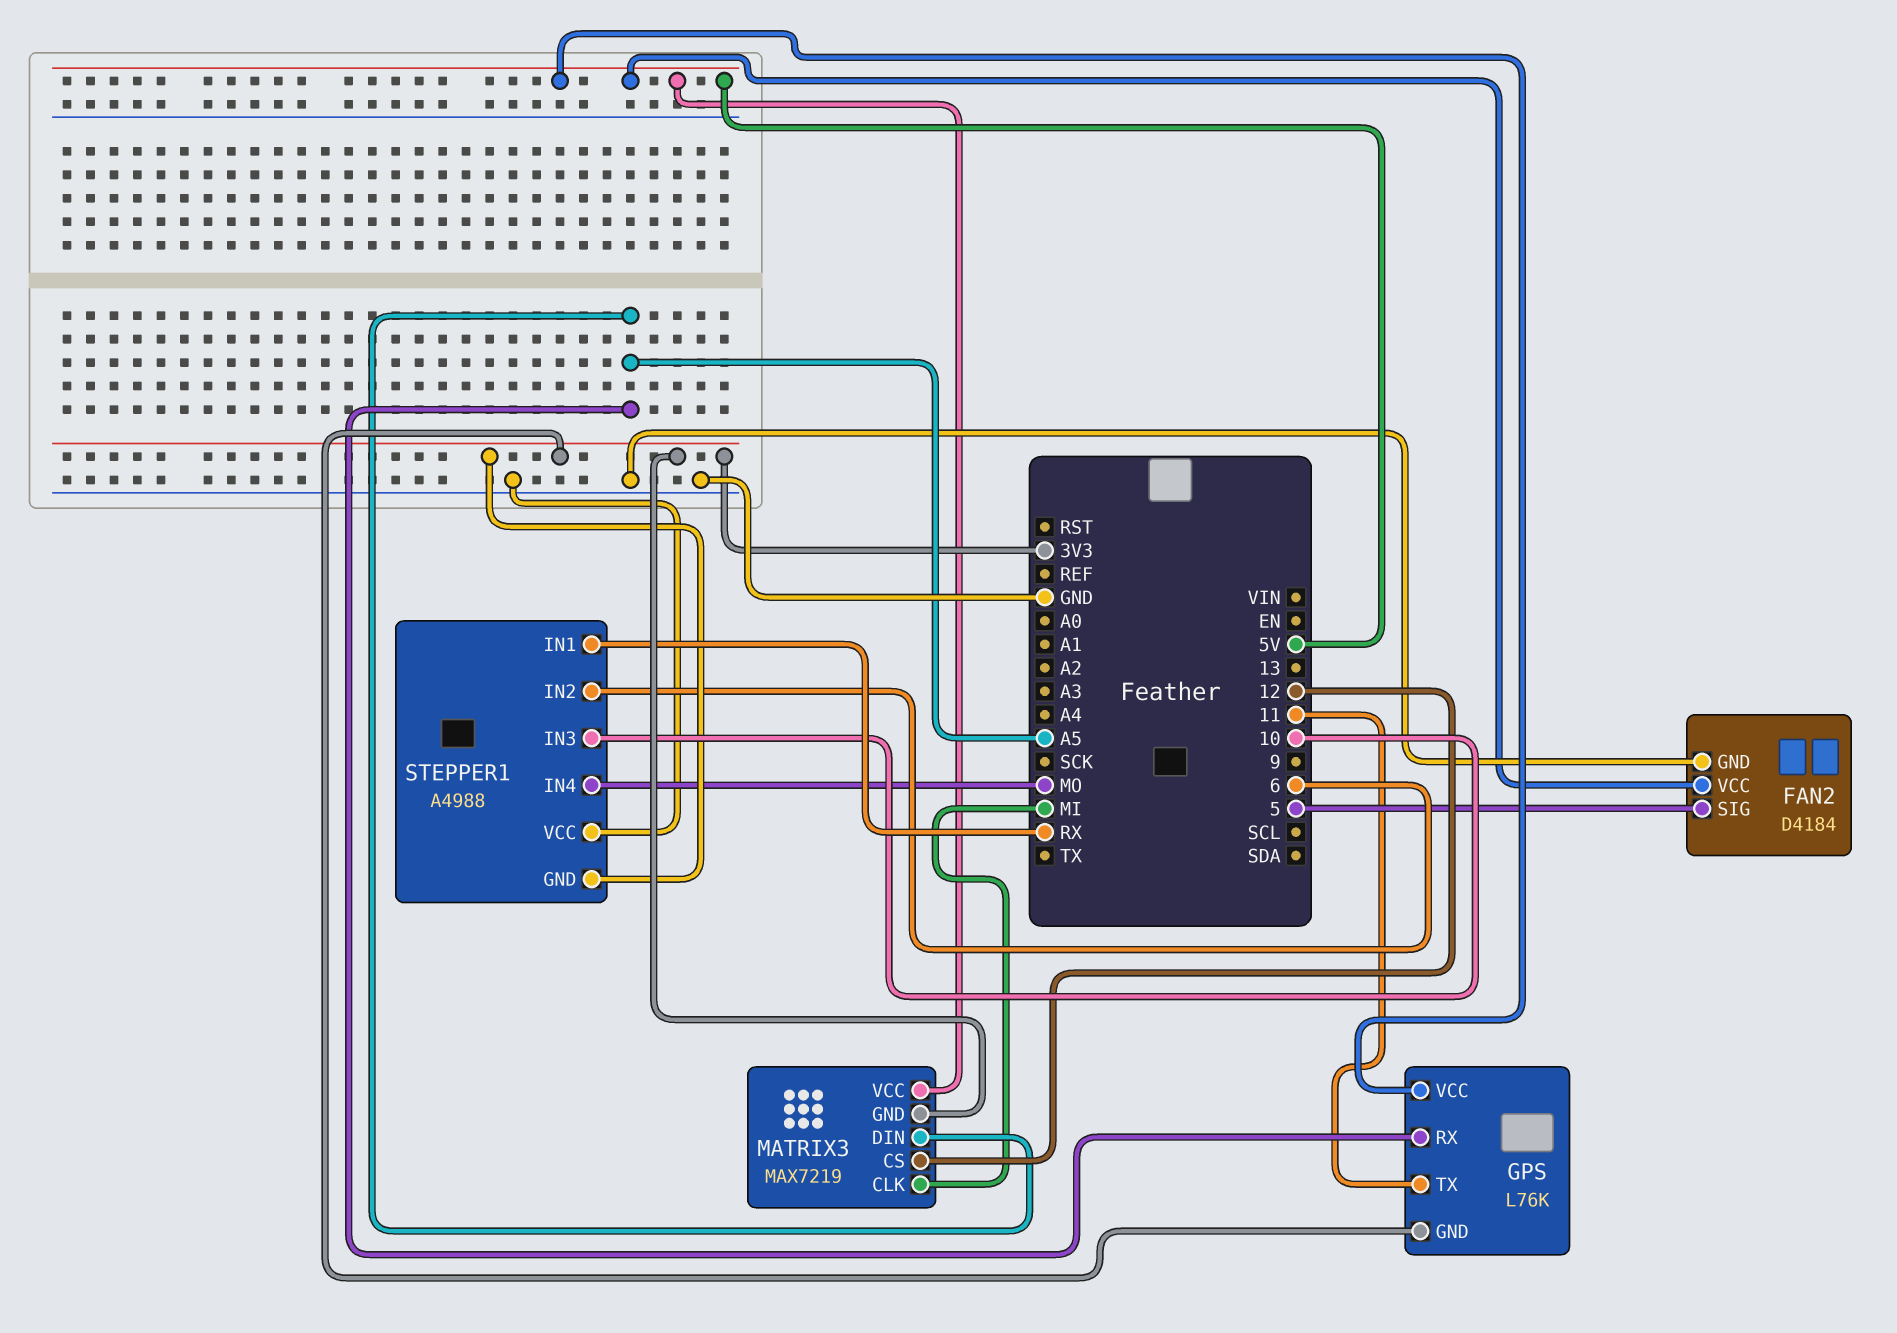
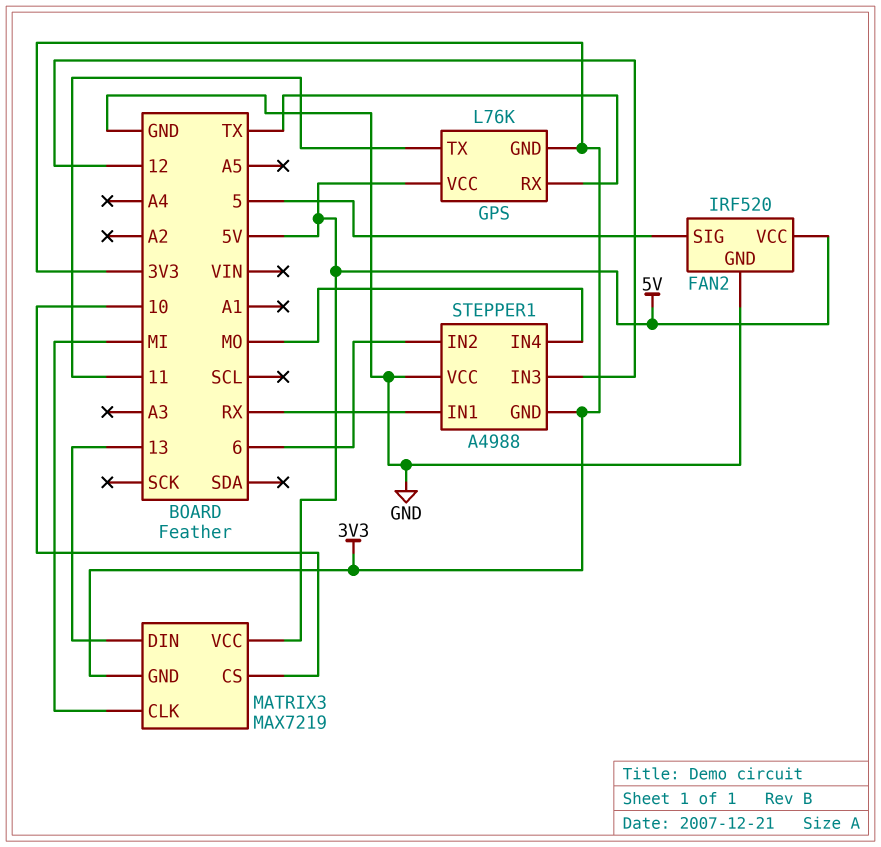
FAN2: D4184 -> IRF520
GPS pin RX: A5 -> TX
MATRIX3 pin CS: 12 -> 10
MATRIX3 pin DIN: A5 -> 13
STEPPER1 pin IN3: 10 -> 12

